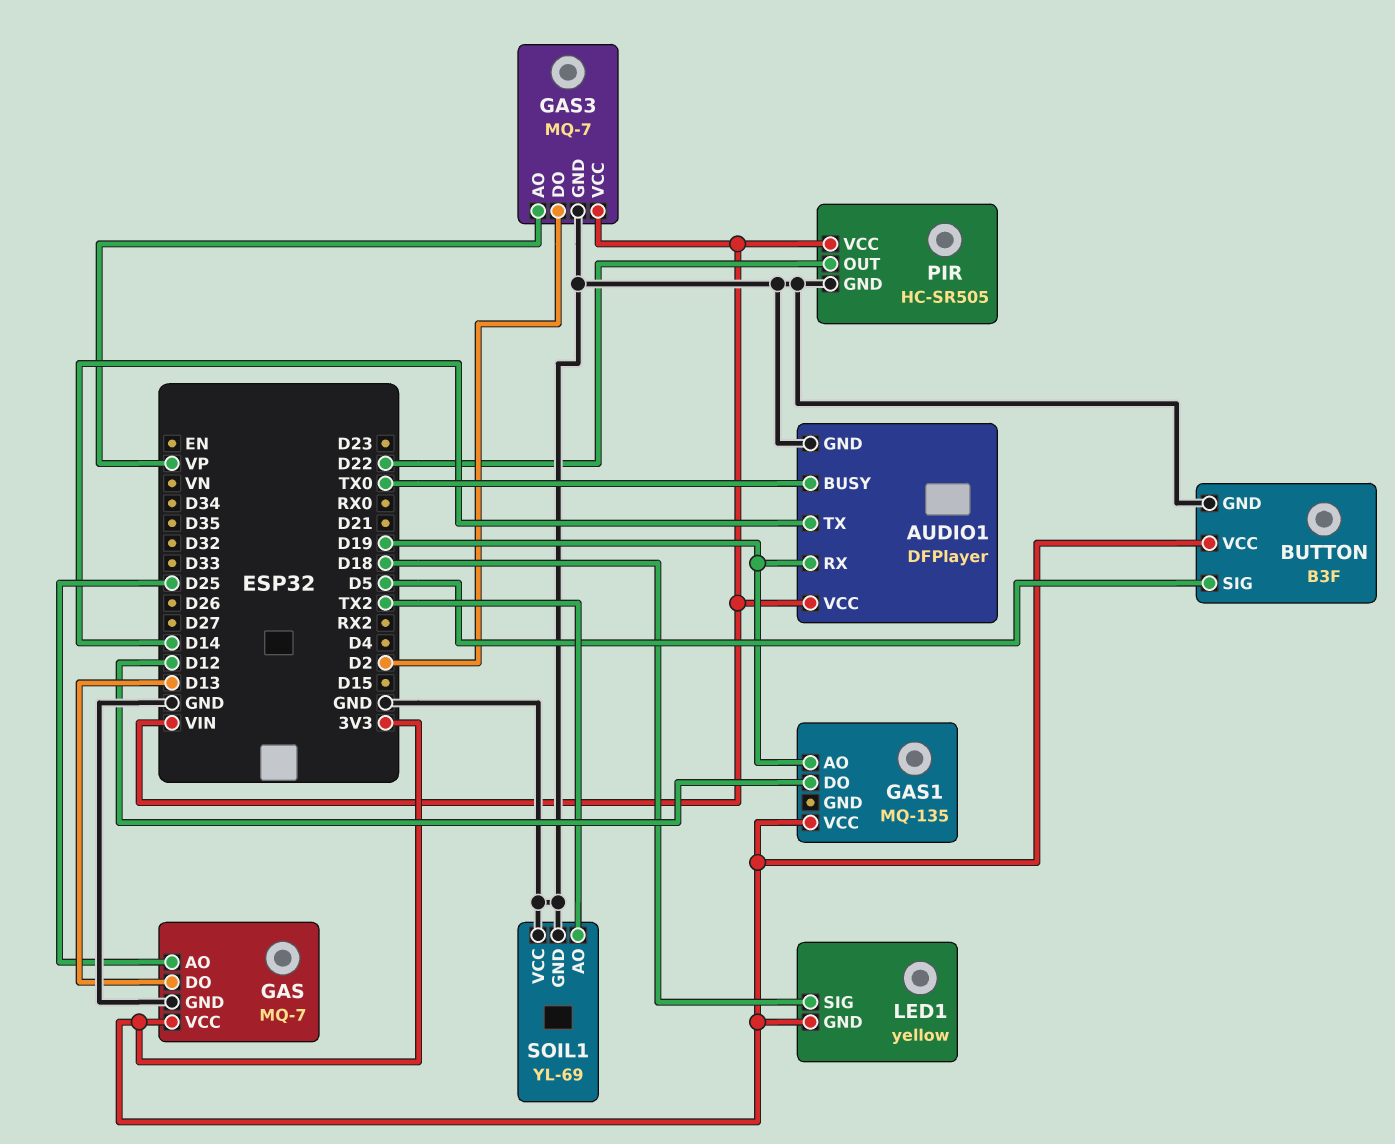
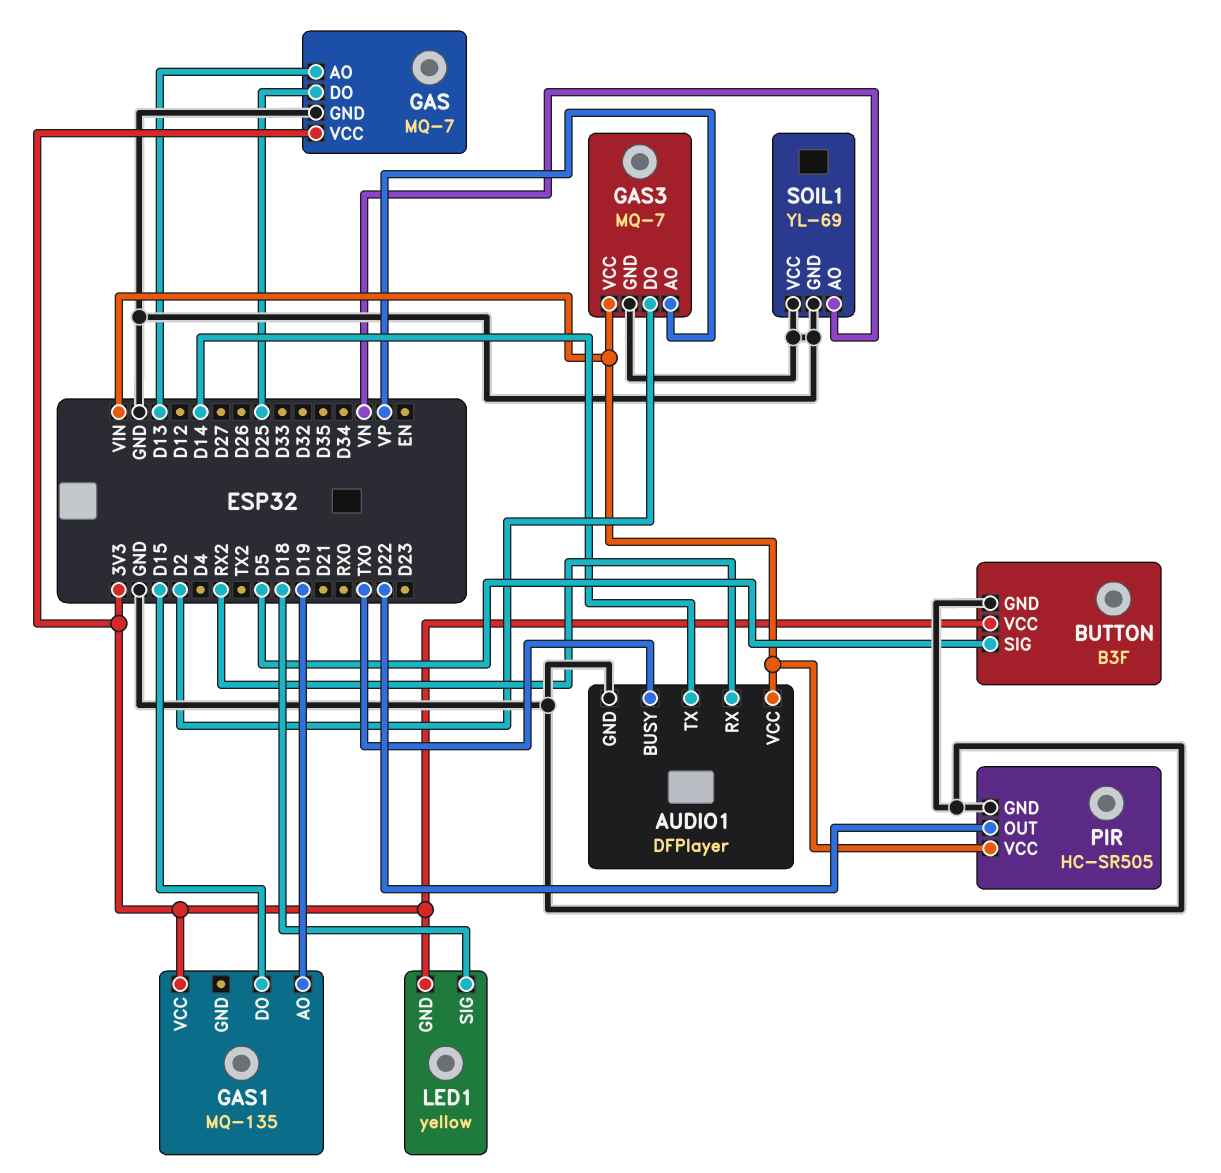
AUDIO1 pin RX: D19 -> RX2
GAS pin AO: D25 -> D13
GAS pin DO: D13 -> D25
GAS1 pin DO: D12 -> D15
SOIL1 pin AO: TX2 -> VN

